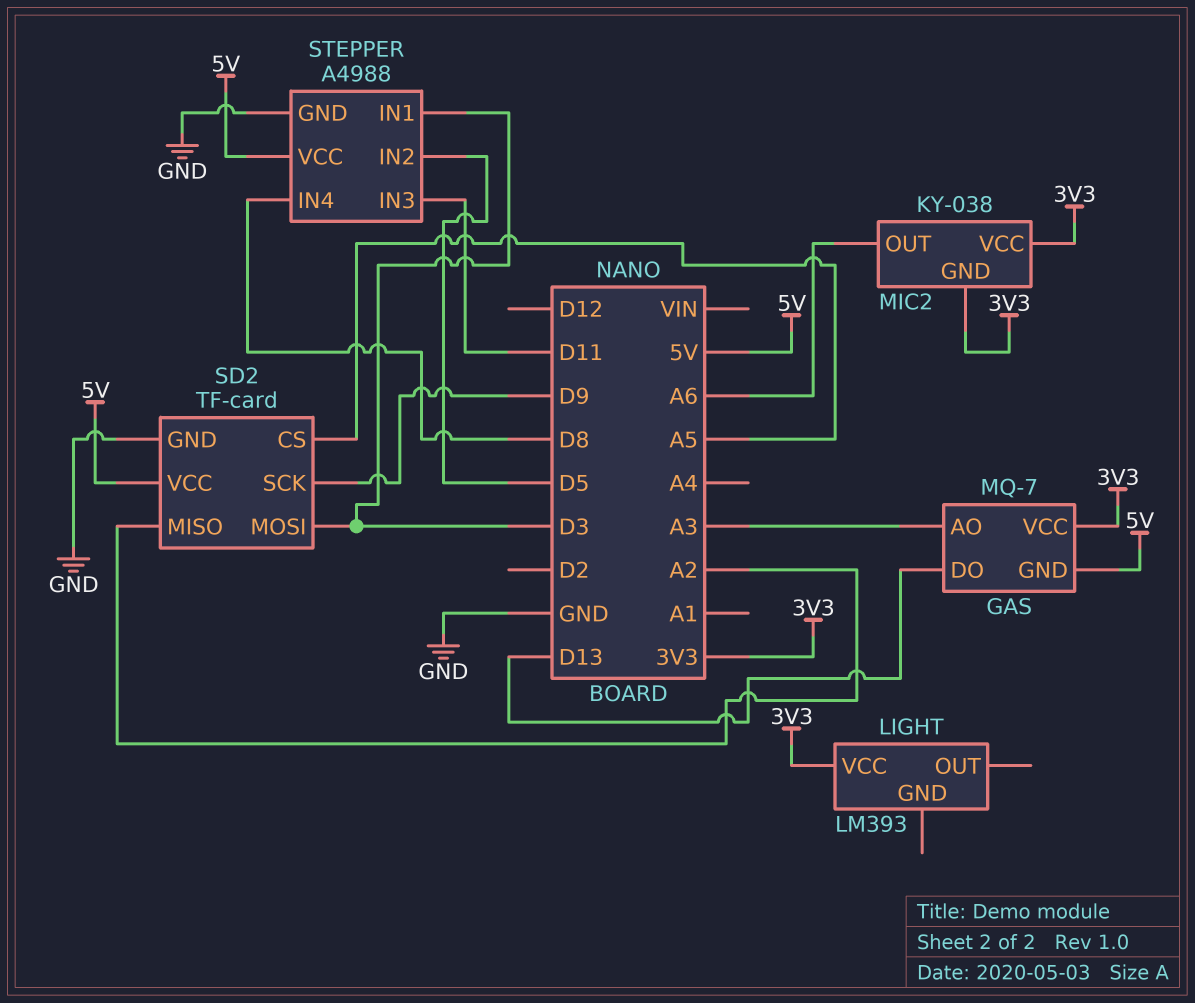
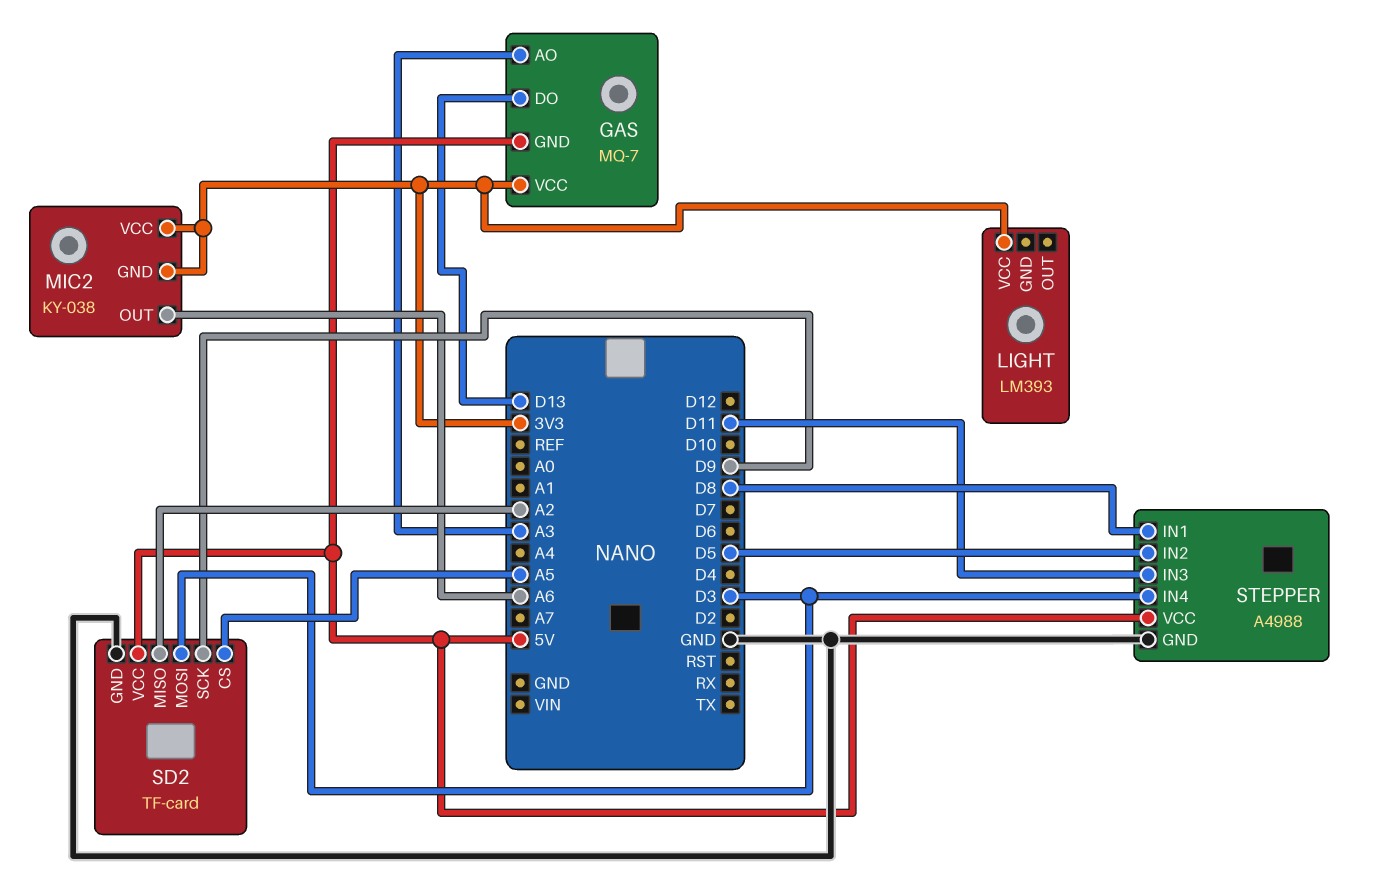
STEPPER pin IN1: D3 -> D8
STEPPER pin IN4: D8 -> D3

